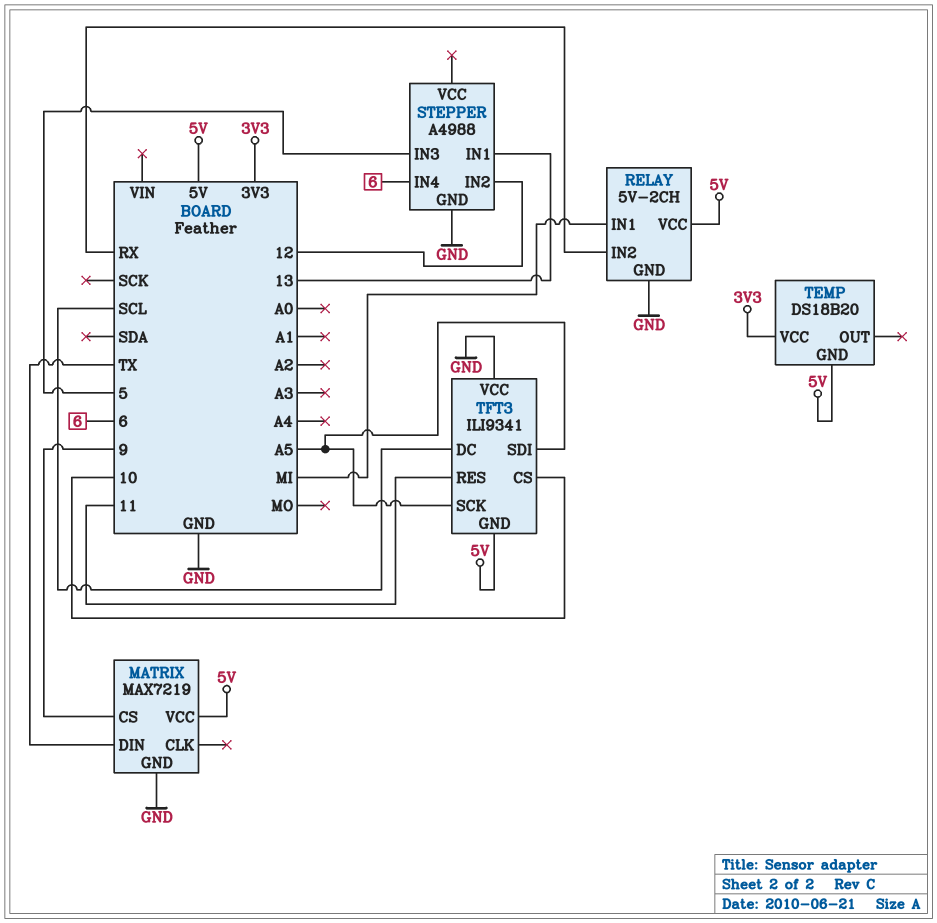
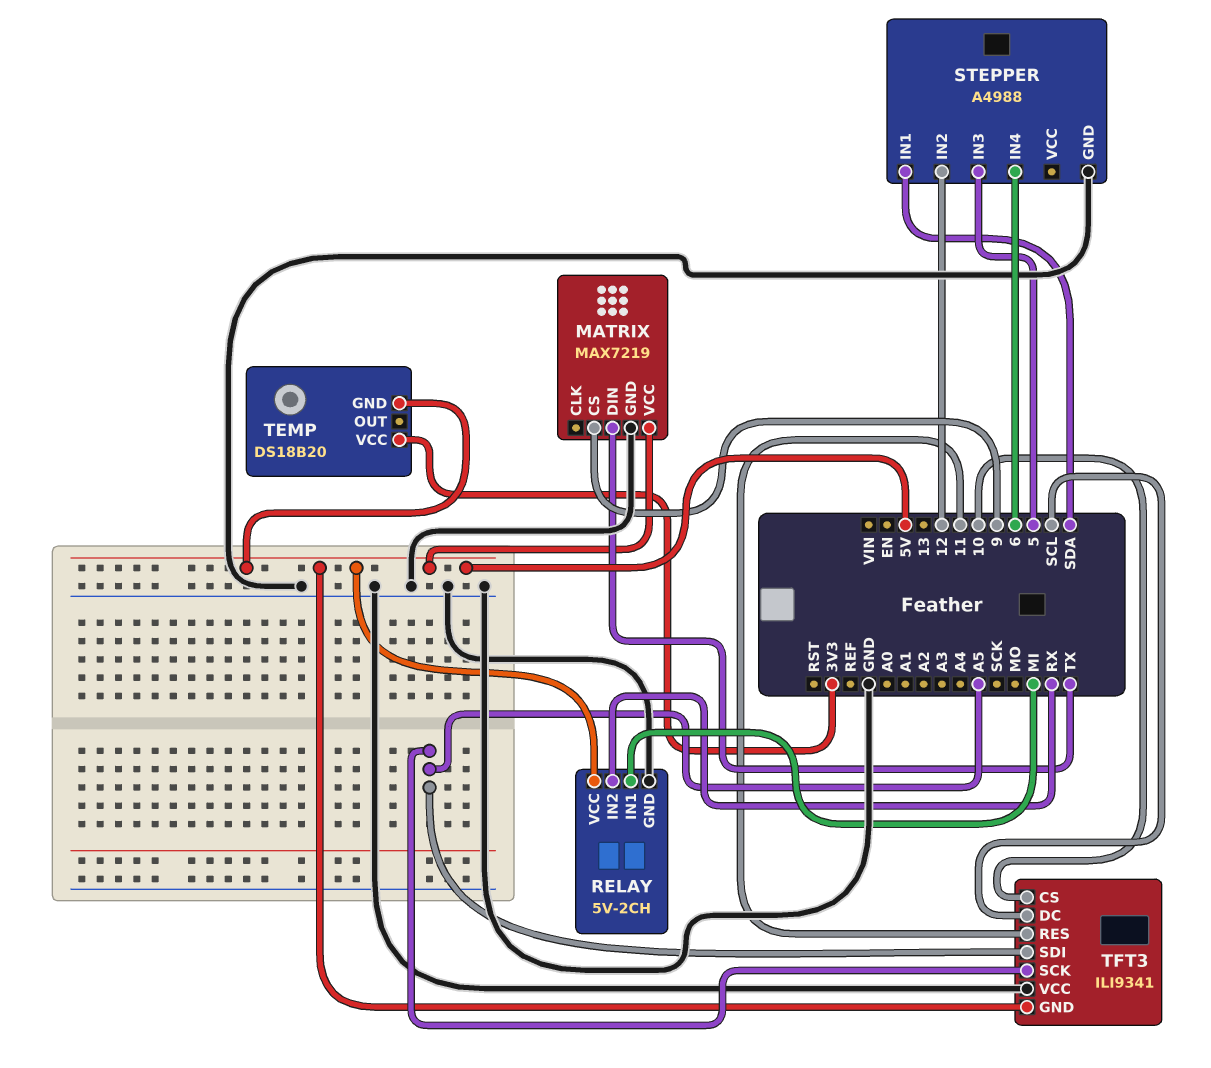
STEPPER pin IN1: 13 -> SDA

